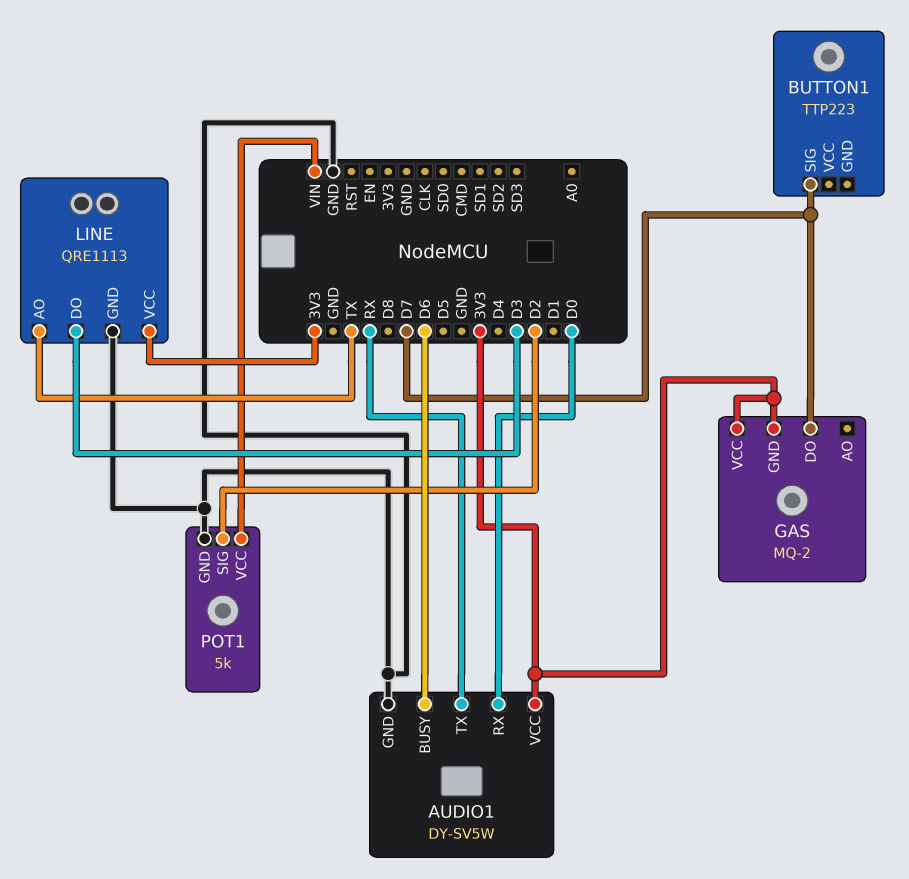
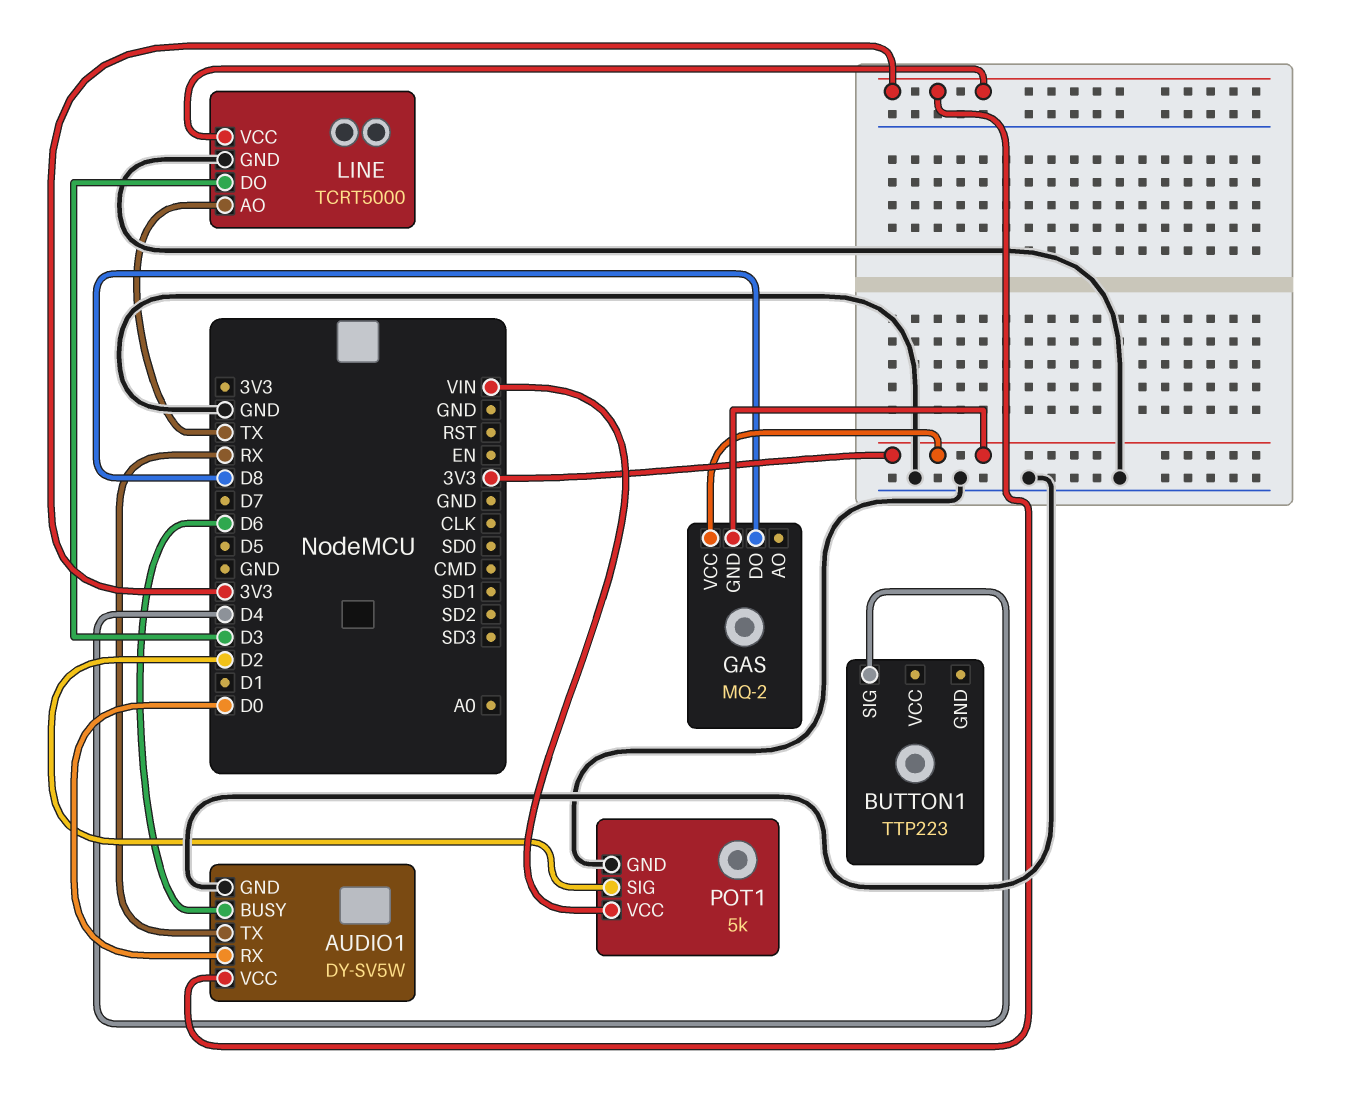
BUTTON1 pin SIG: D7 -> D4
GAS pin DO: D7 -> D8
LINE: QRE1113 -> TCRT5000

